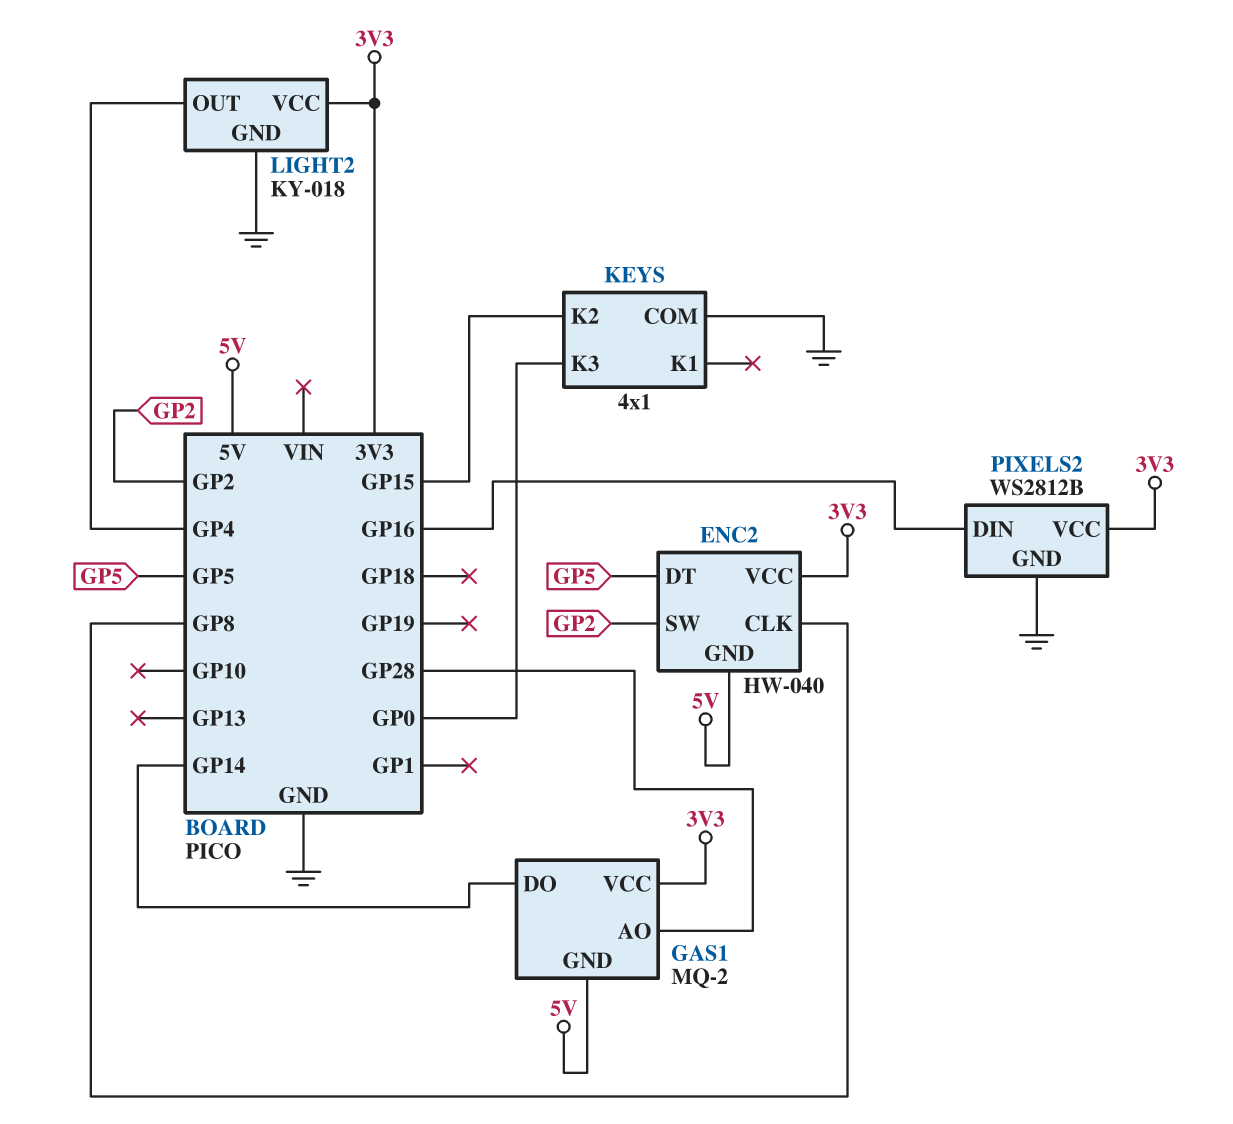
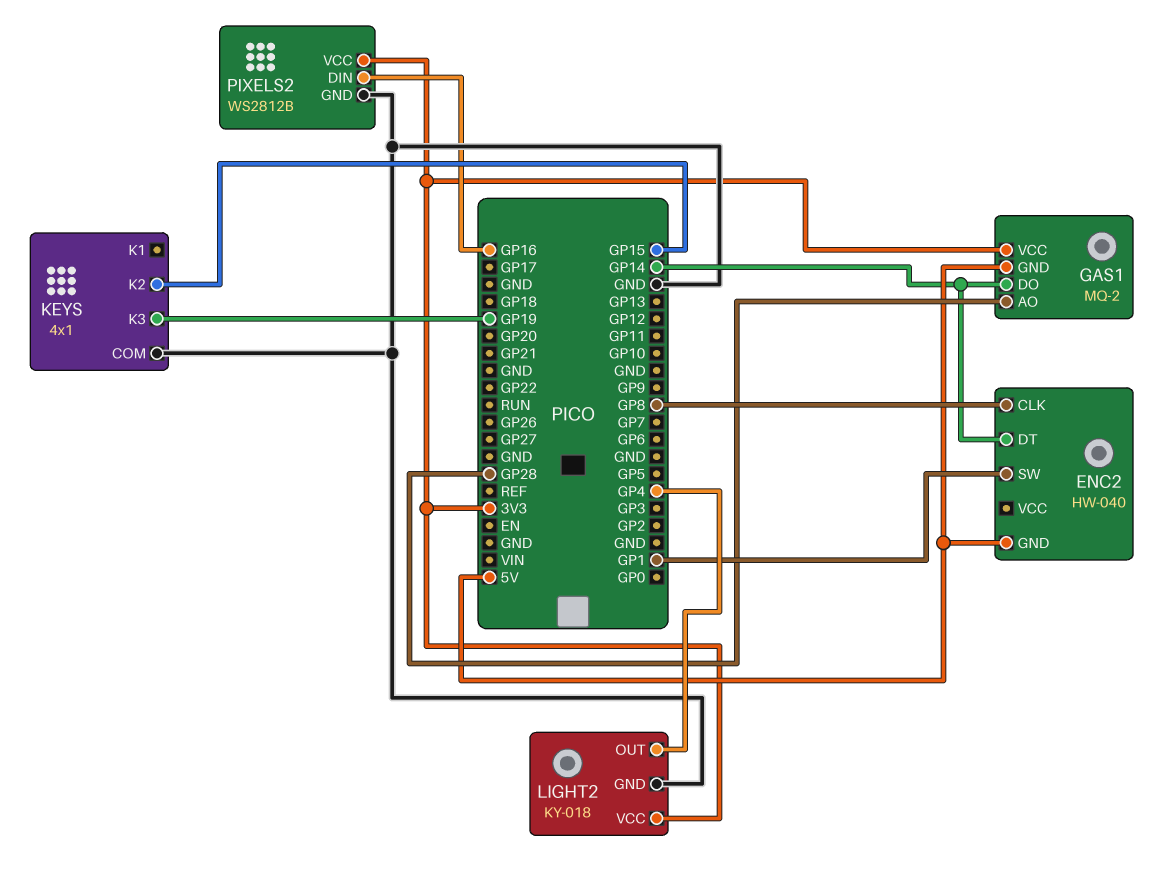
ENC2 pin DT: GP5 -> GP14
ENC2 pin SW: GP2 -> GP1
ENC2 pin VCC: 3V3 -> none
KEYS pin K3: GP0 -> GP19

